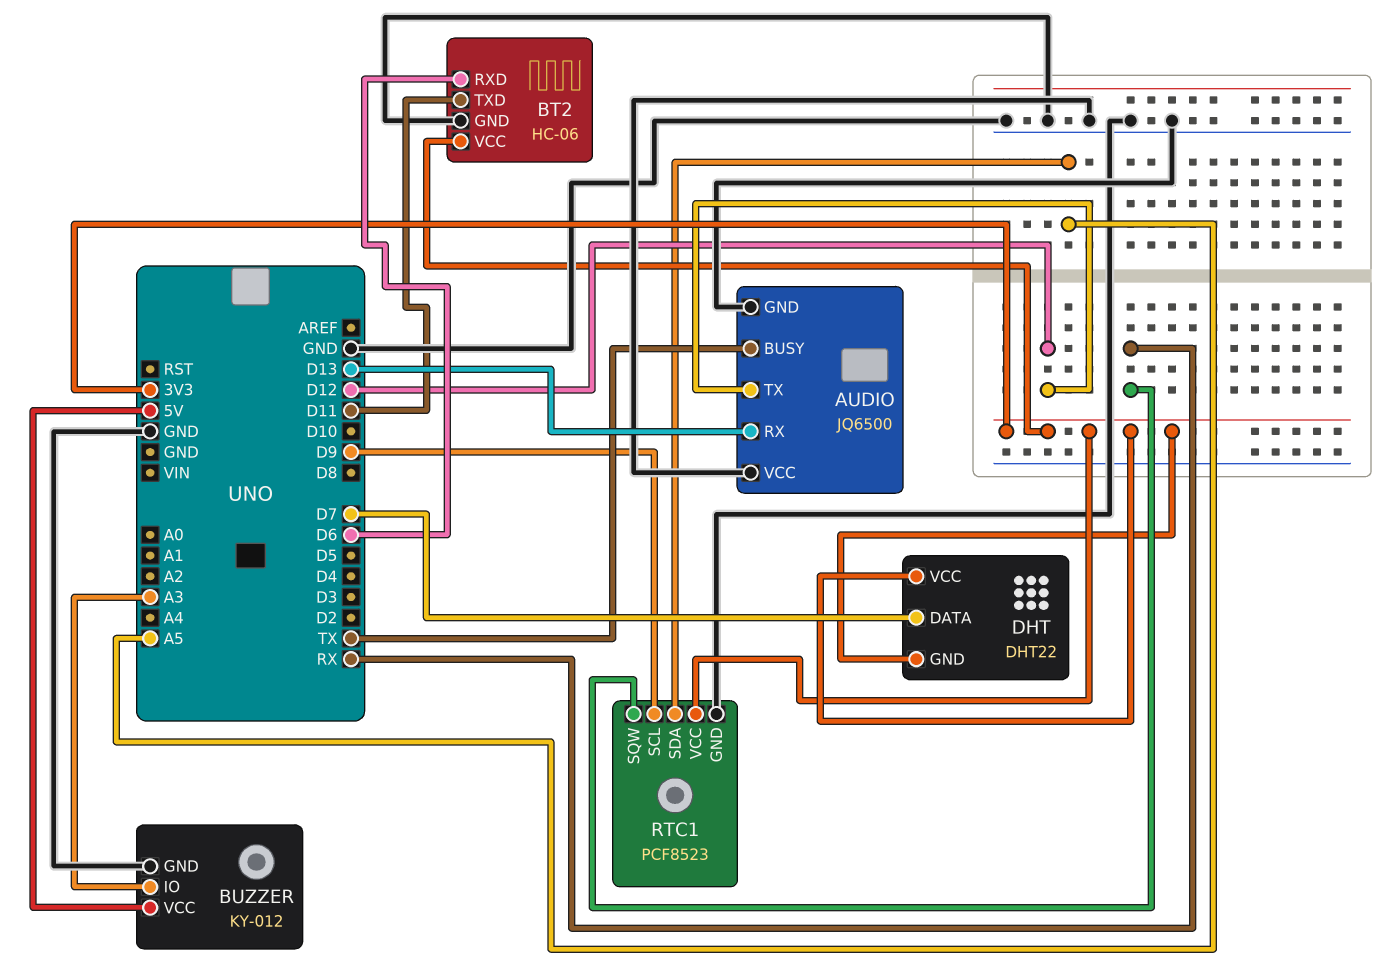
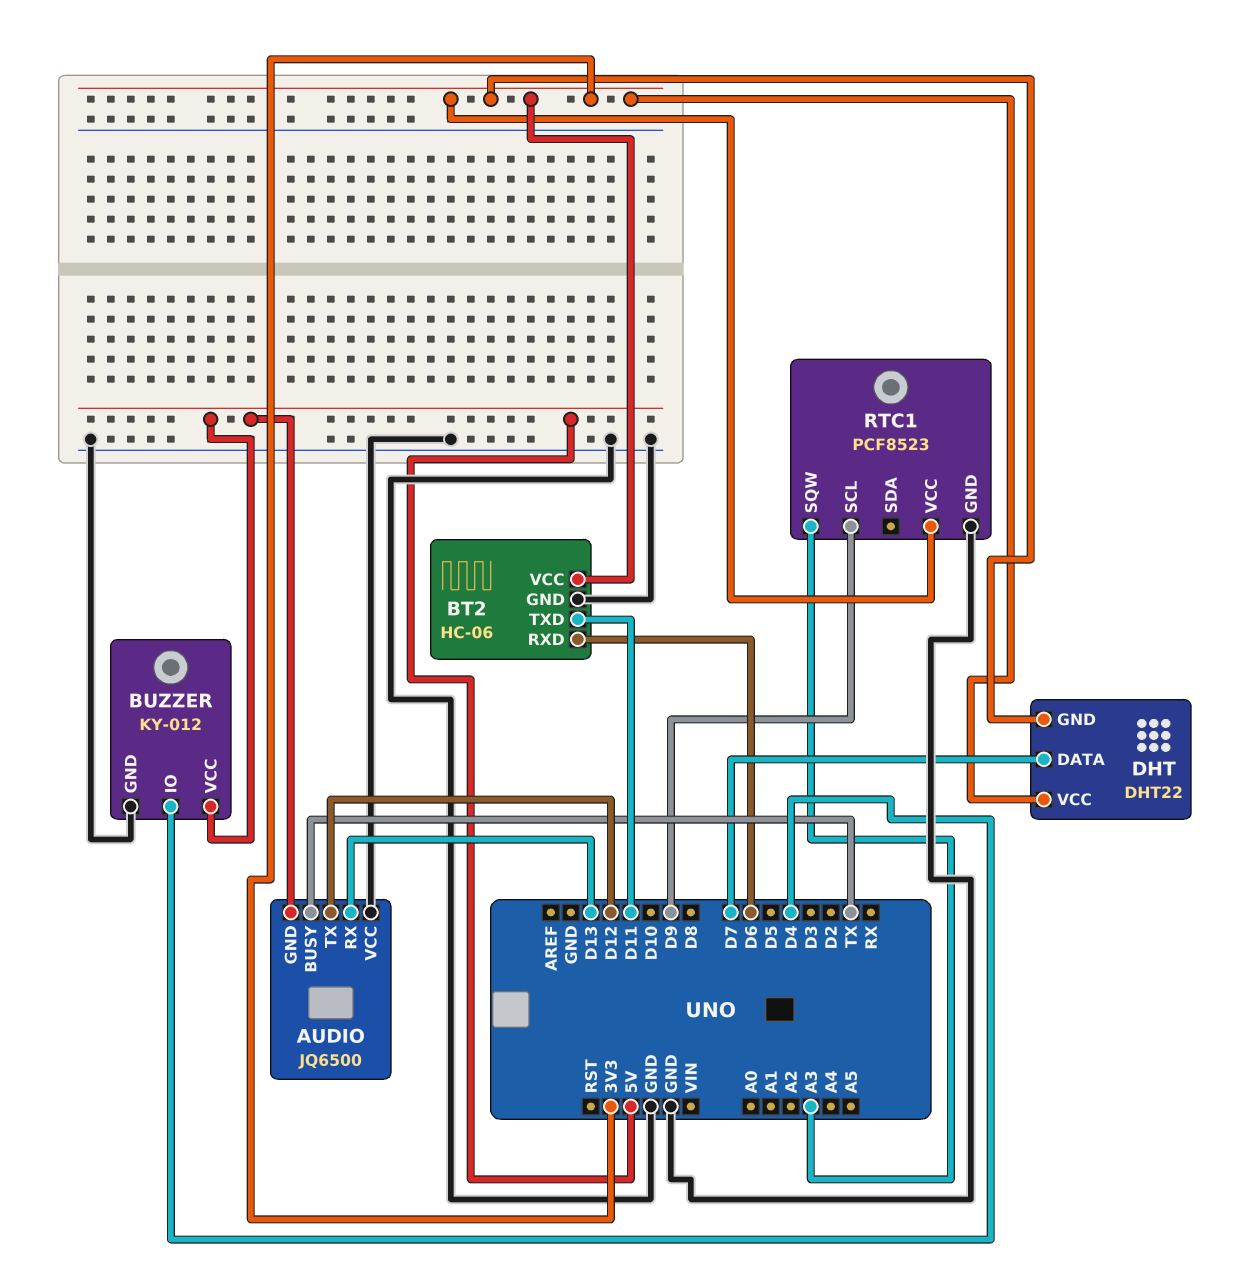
AUDIO pin GND: GND -> 5V
BUZZER pin IO: A3 -> D4
RTC1 pin SDA: A5 -> none
RTC1 pin SQW: RX -> A3

